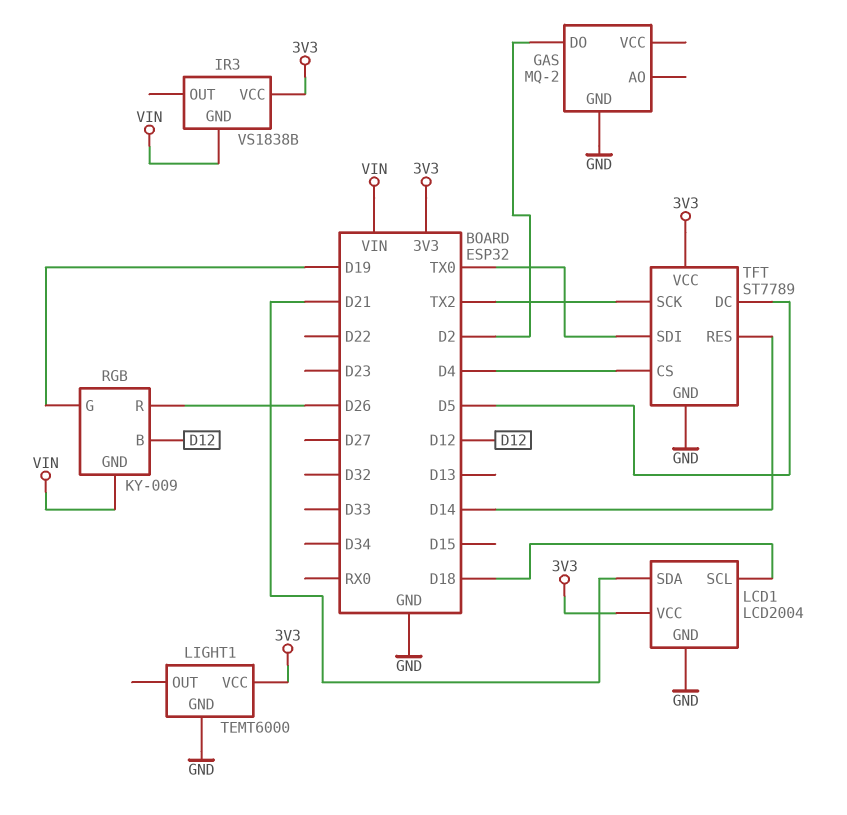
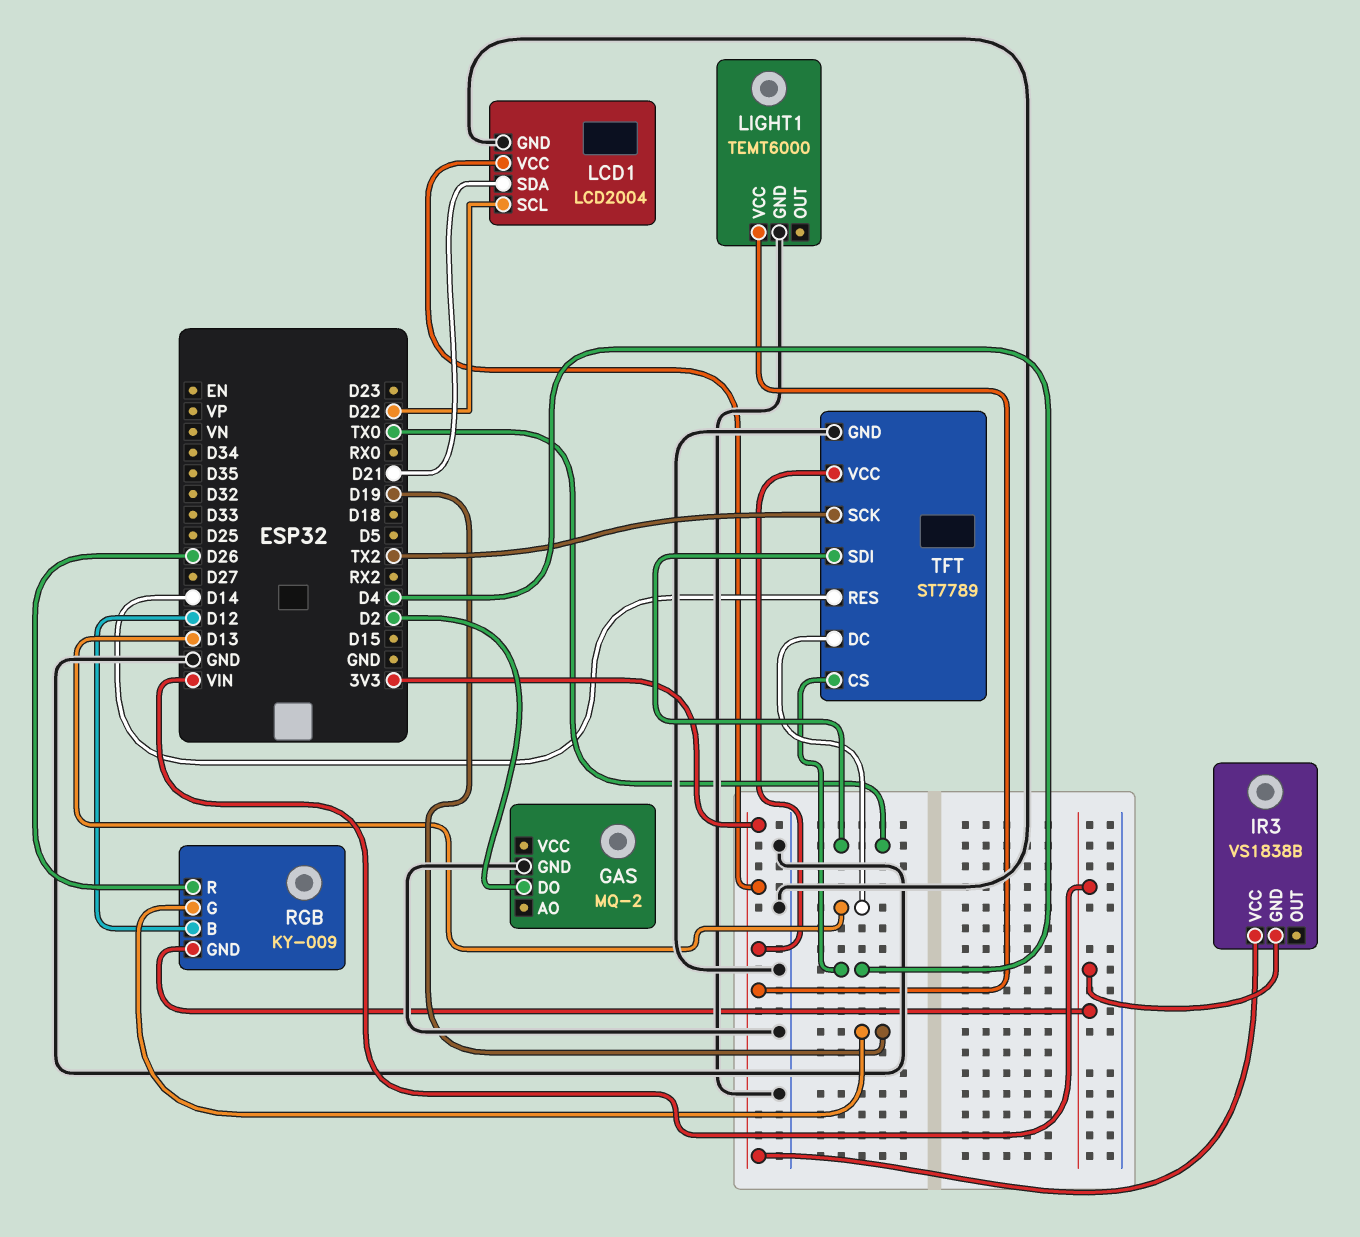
LCD1 pin SCL: D18 -> D22
TFT pin DC: D5 -> D13

